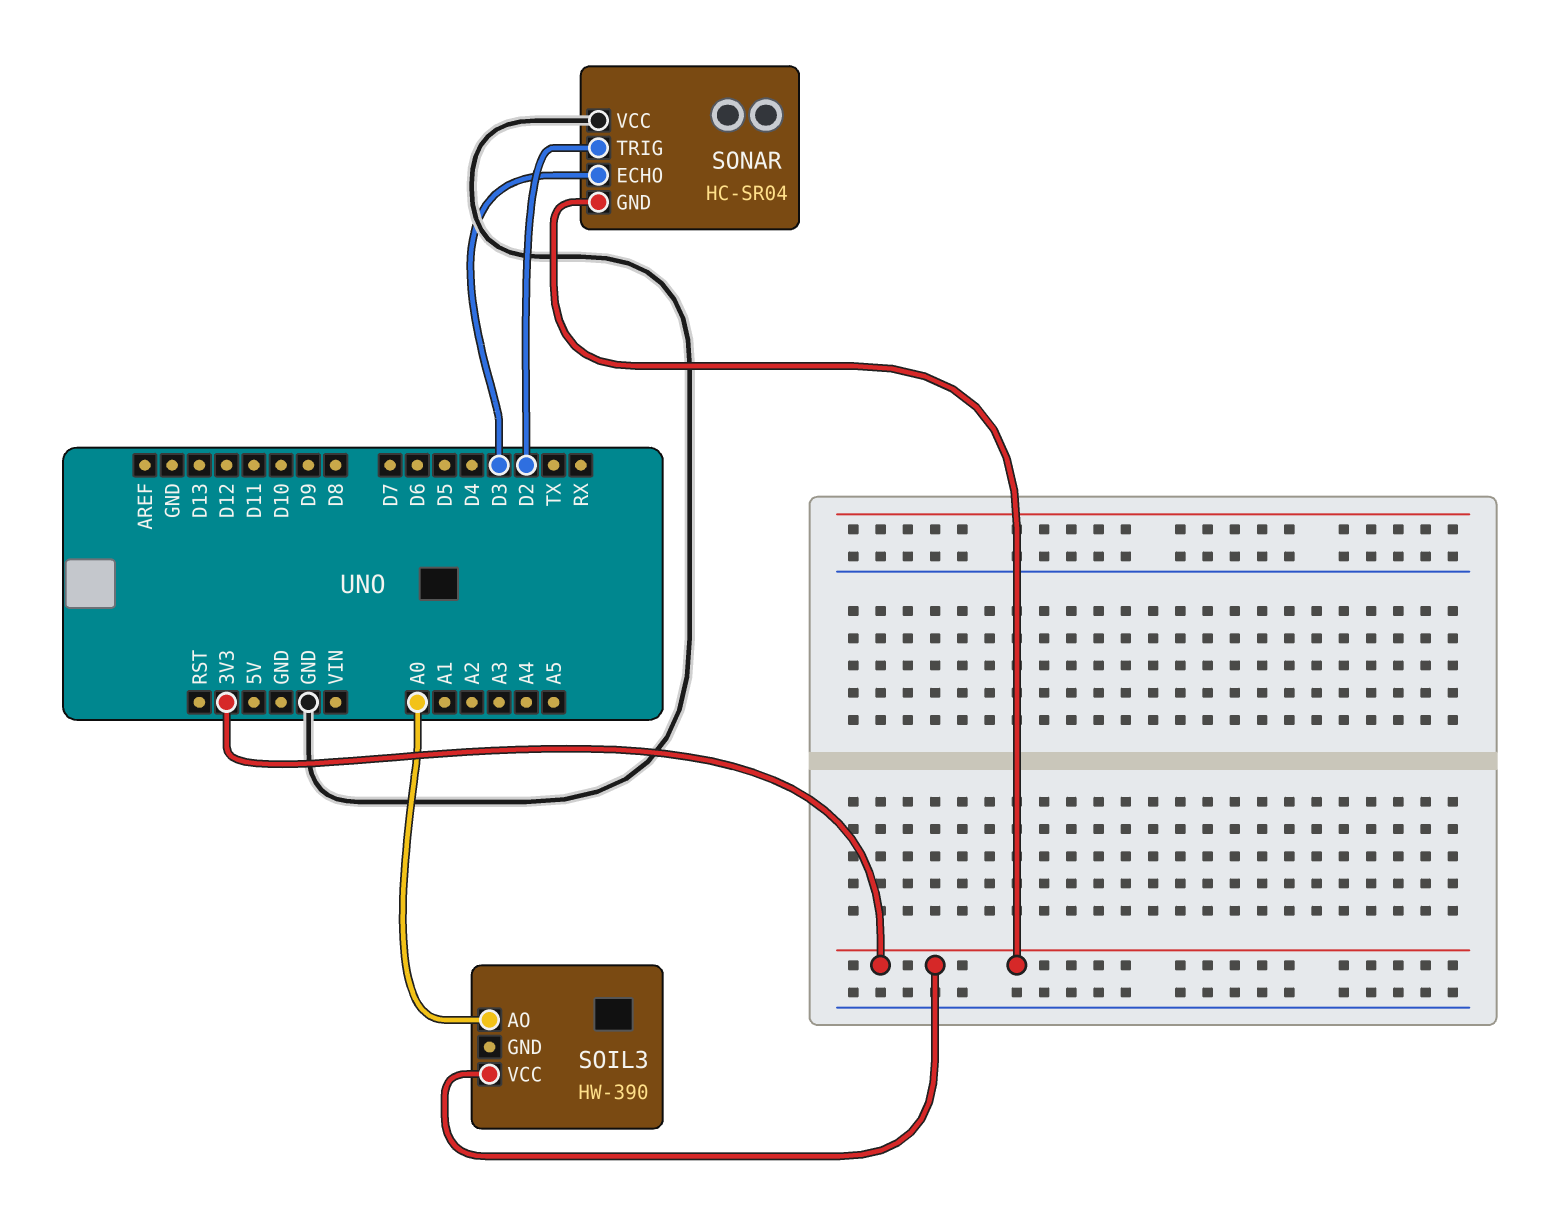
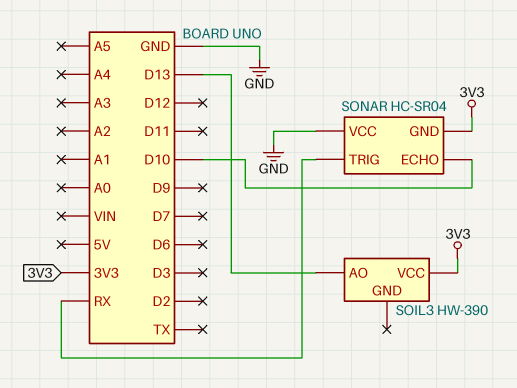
SOIL3 pin AO: A0 -> D13
SONAR pin ECHO: D3 -> D10
SONAR pin TRIG: D2 -> RX

